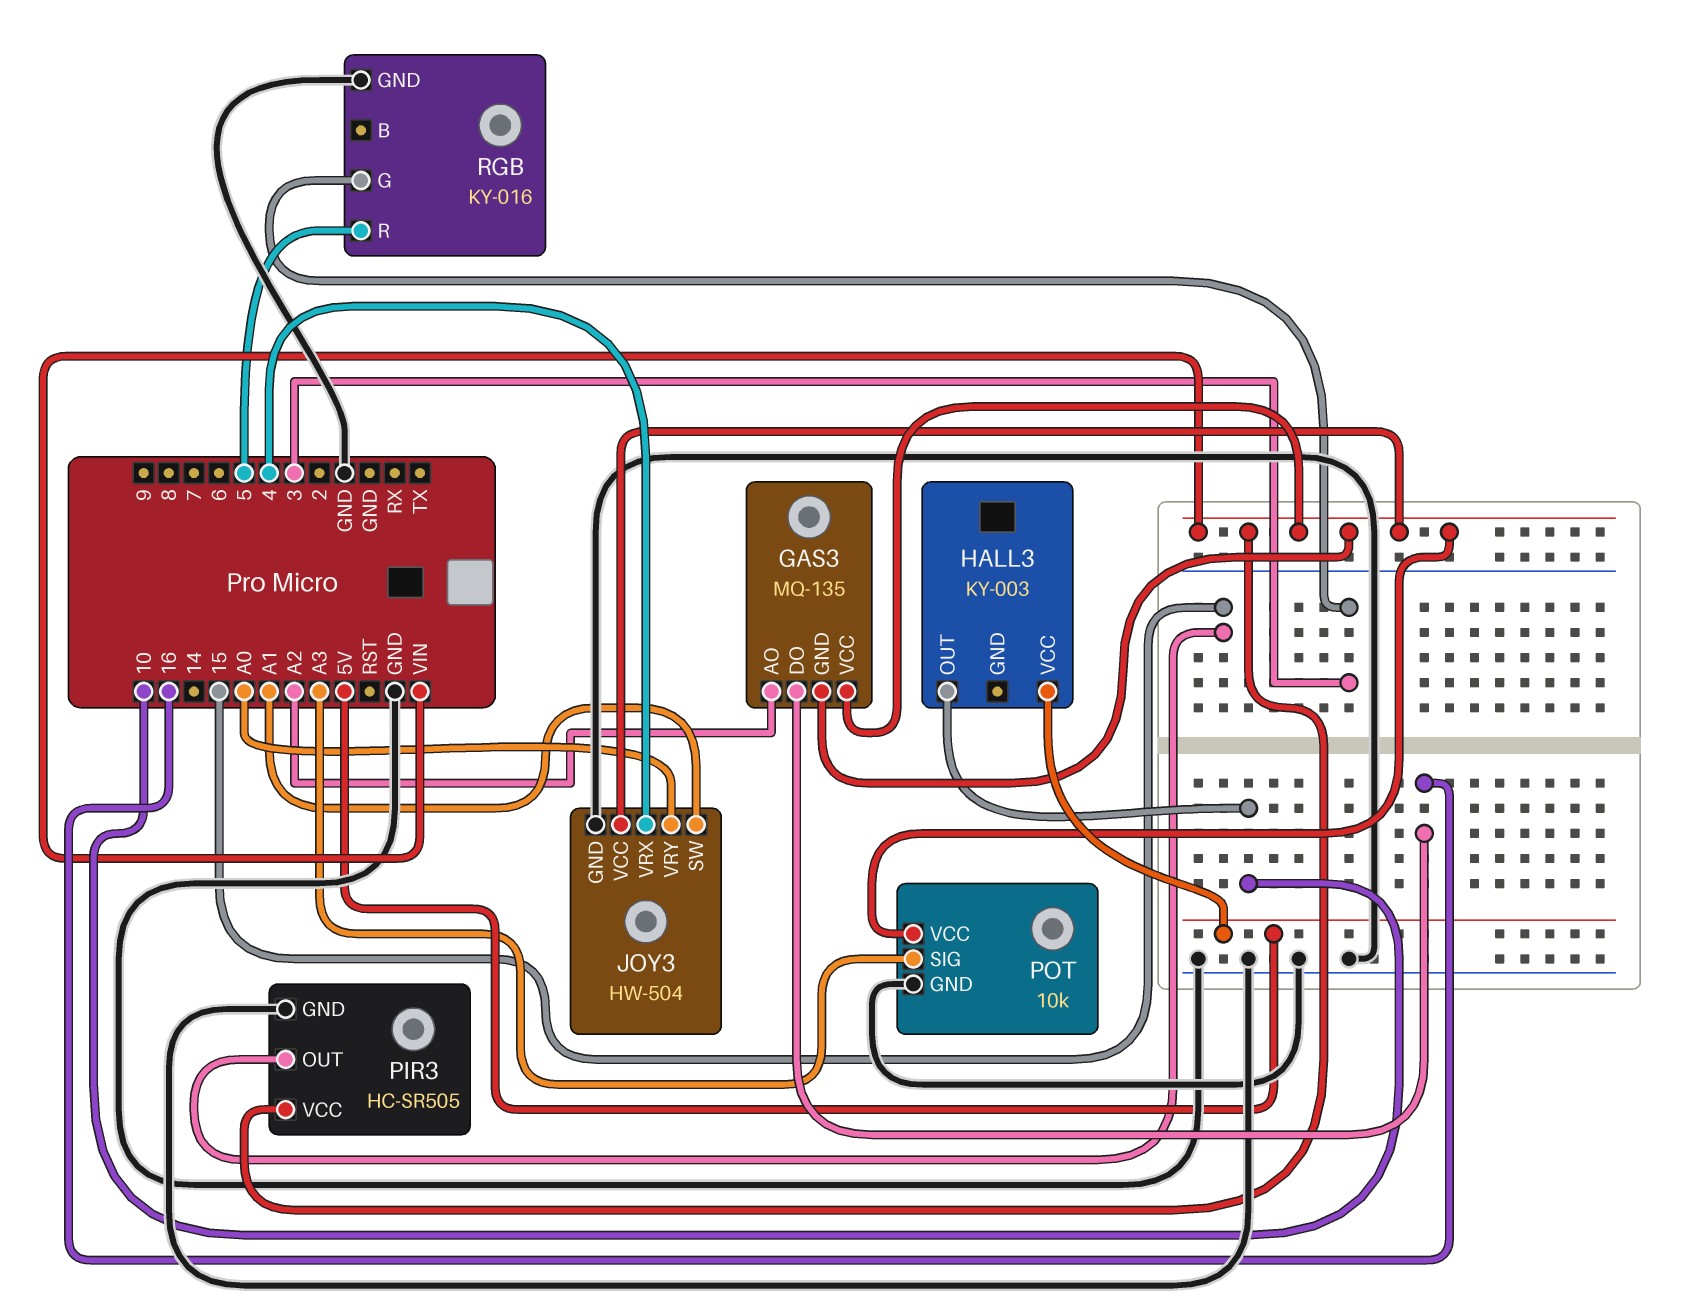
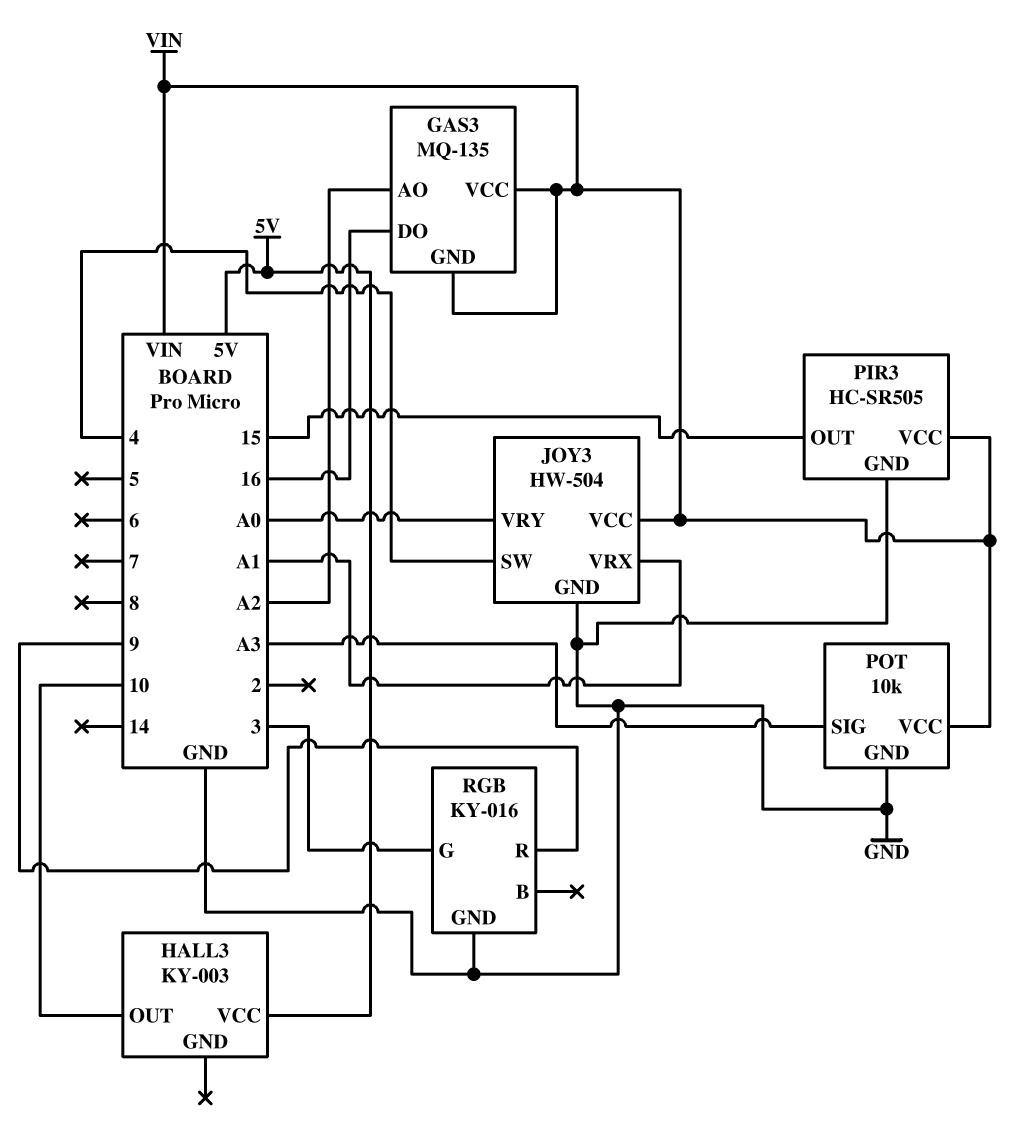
JOY3 pin SW: A1 -> 4
JOY3 pin VRX: 4 -> A1
RGB pin R: 5 -> 9

